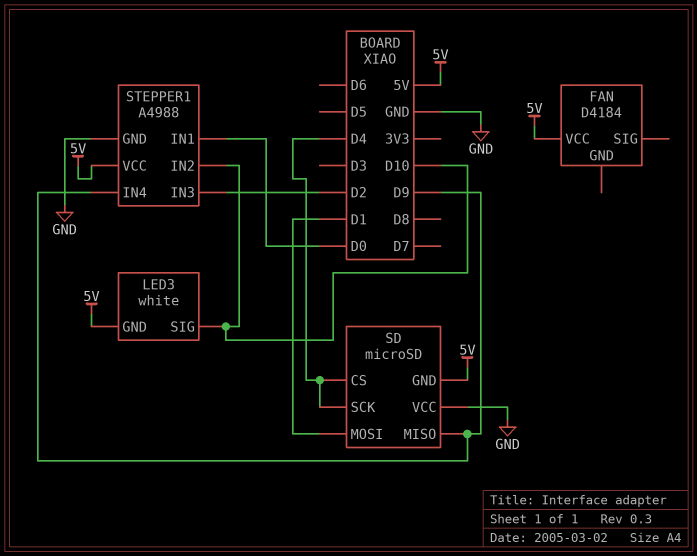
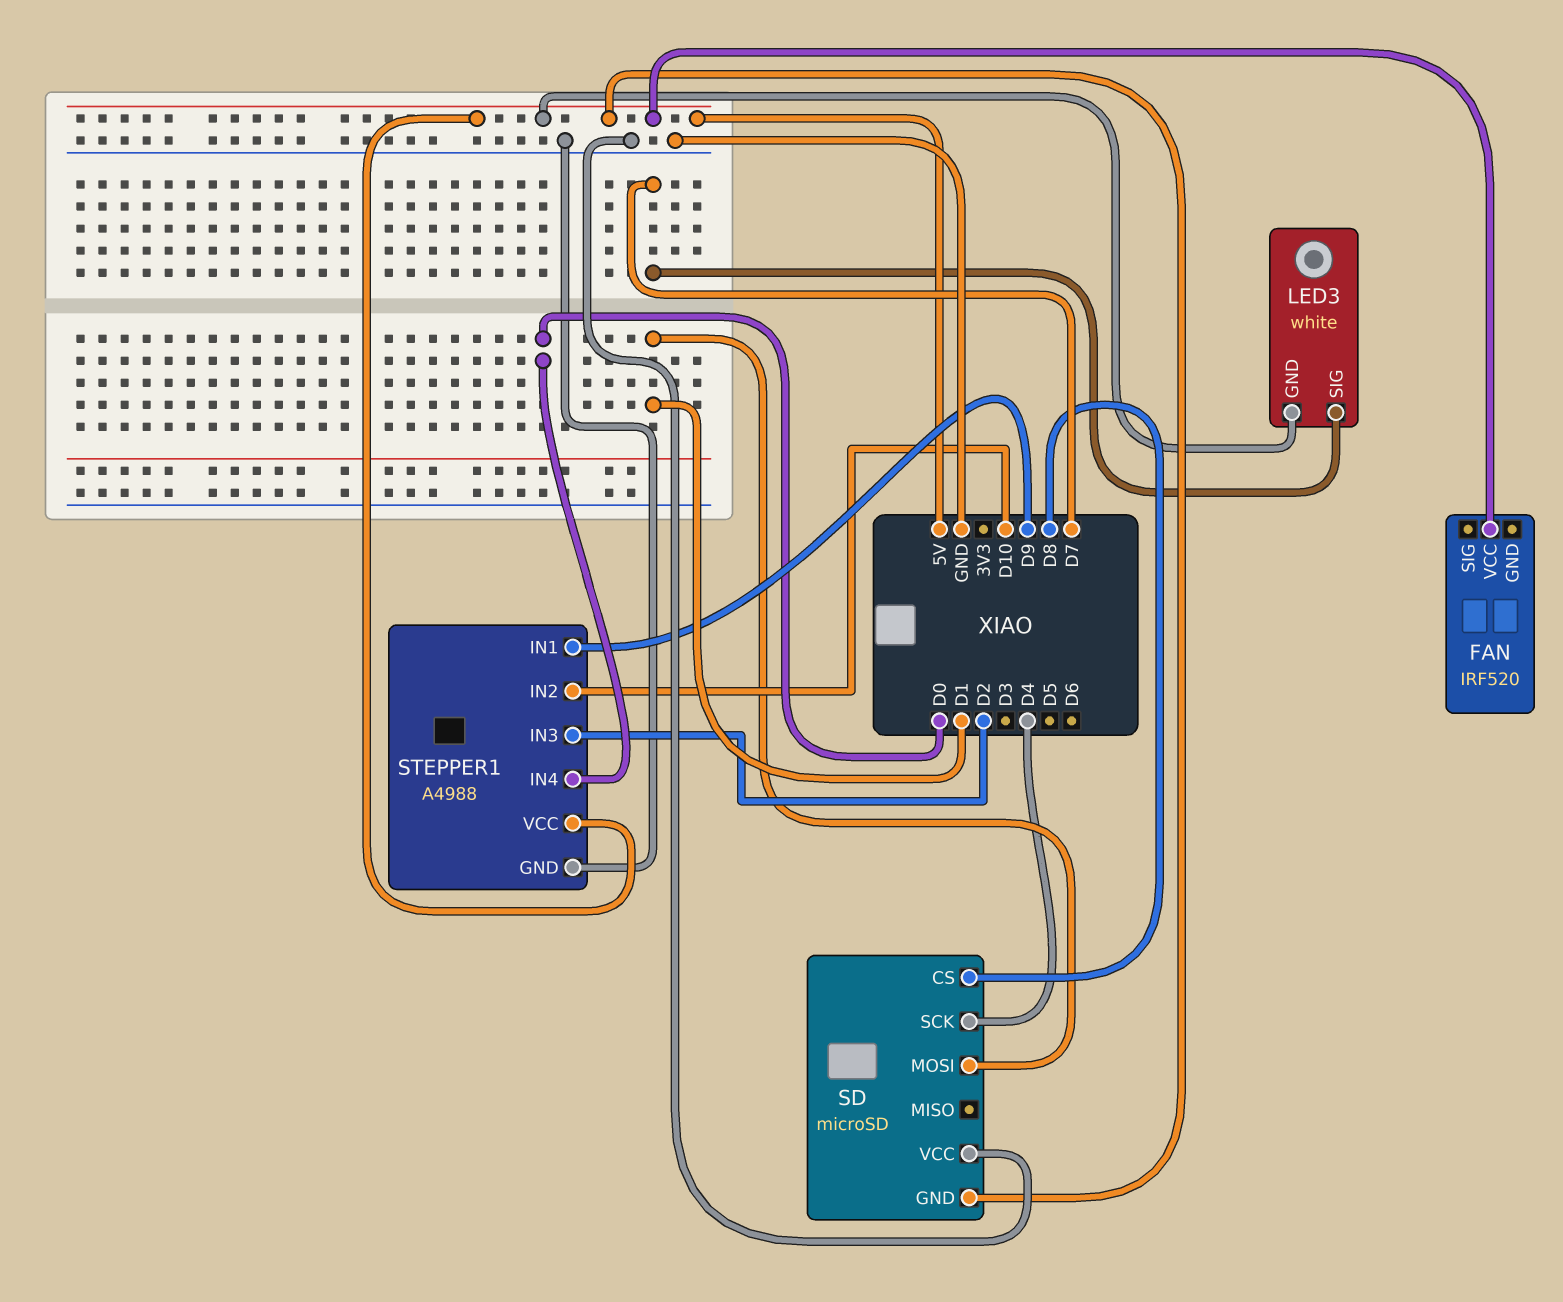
FAN: D4184 -> IRF520
LED3 pin SIG: D10 -> D7
SD pin CS: D4 -> D8
SD pin MISO: D9 -> none
STEPPER1 pin IN1: D0 -> D9
STEPPER1 pin IN4: D9 -> D0

